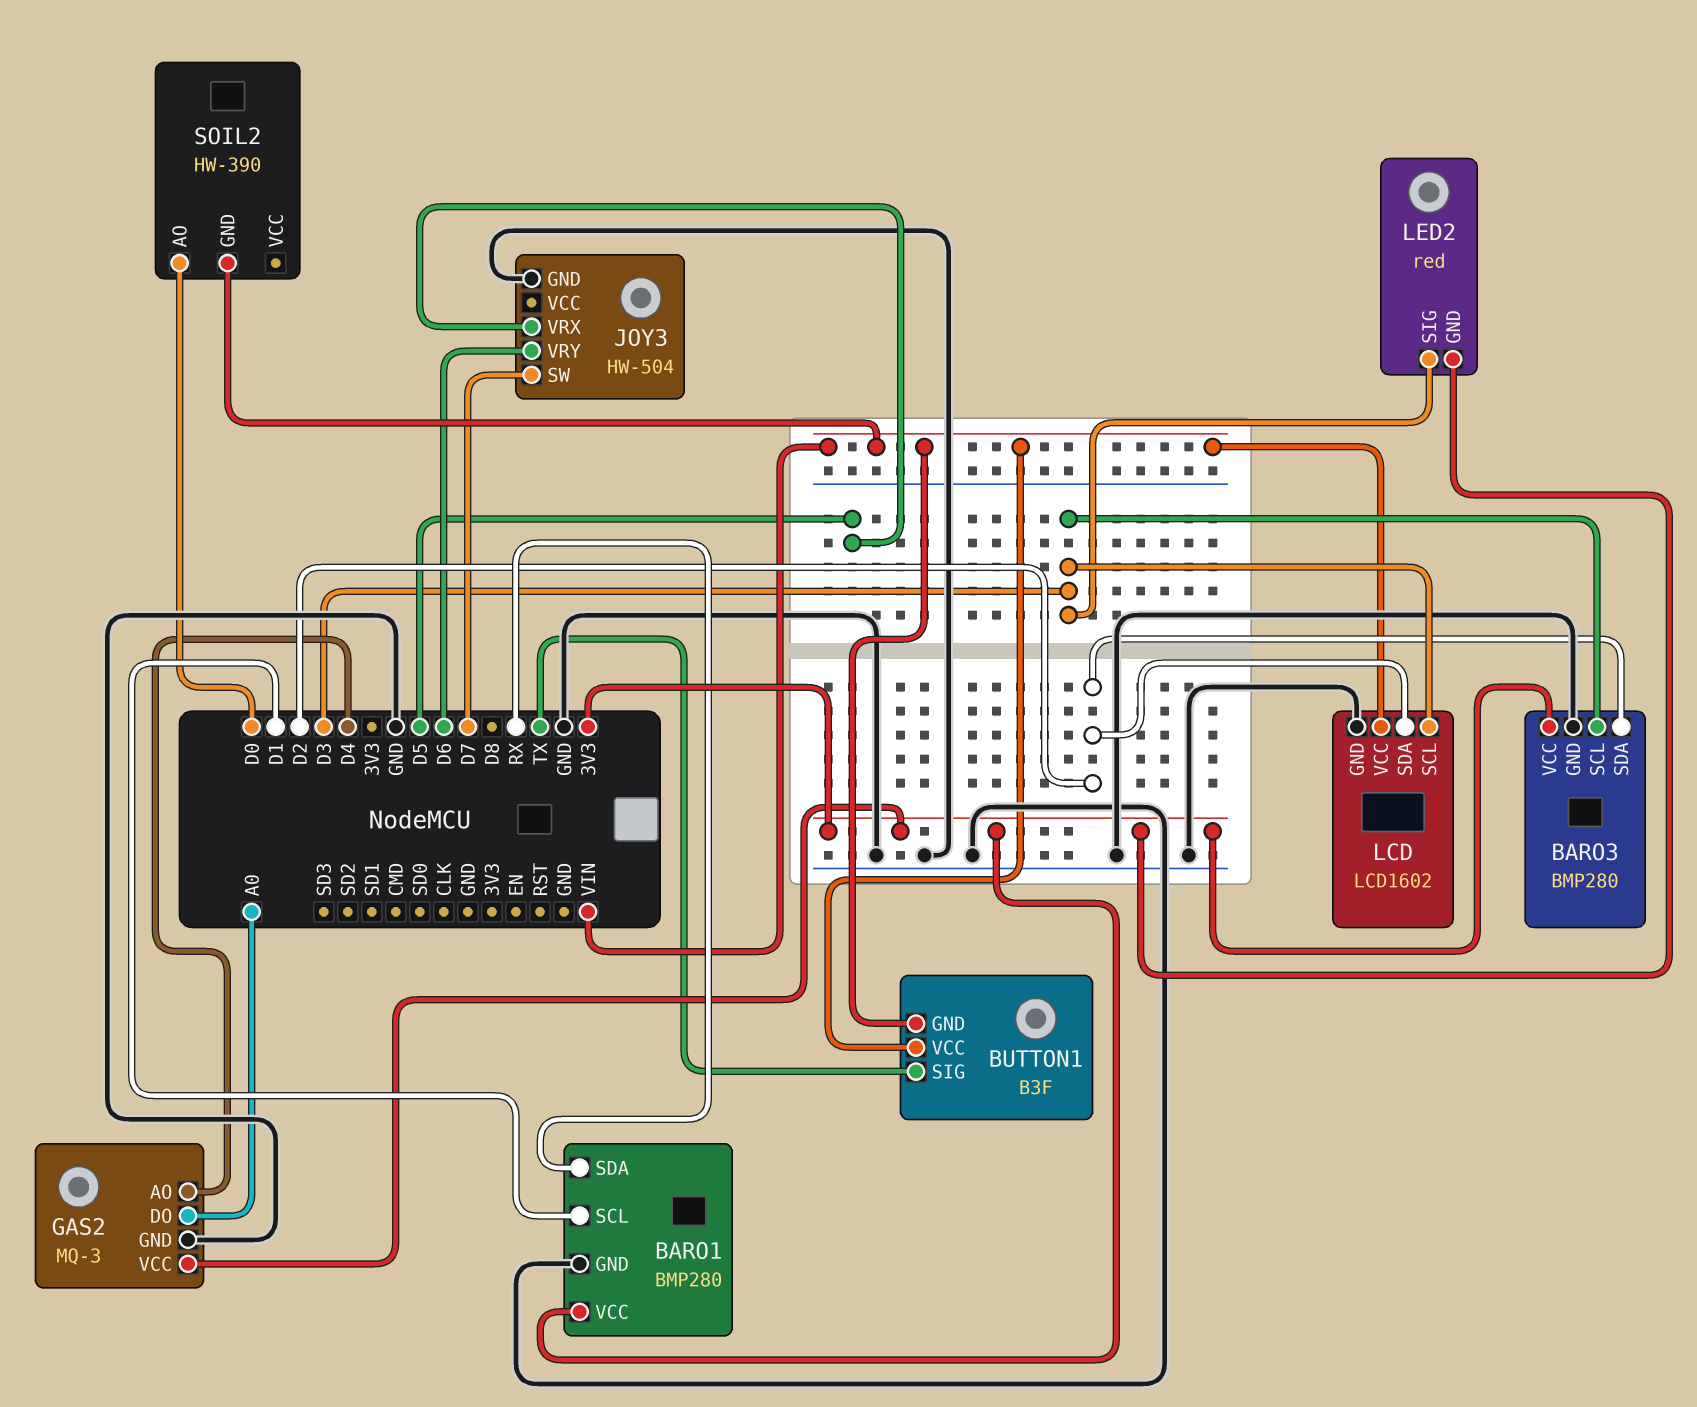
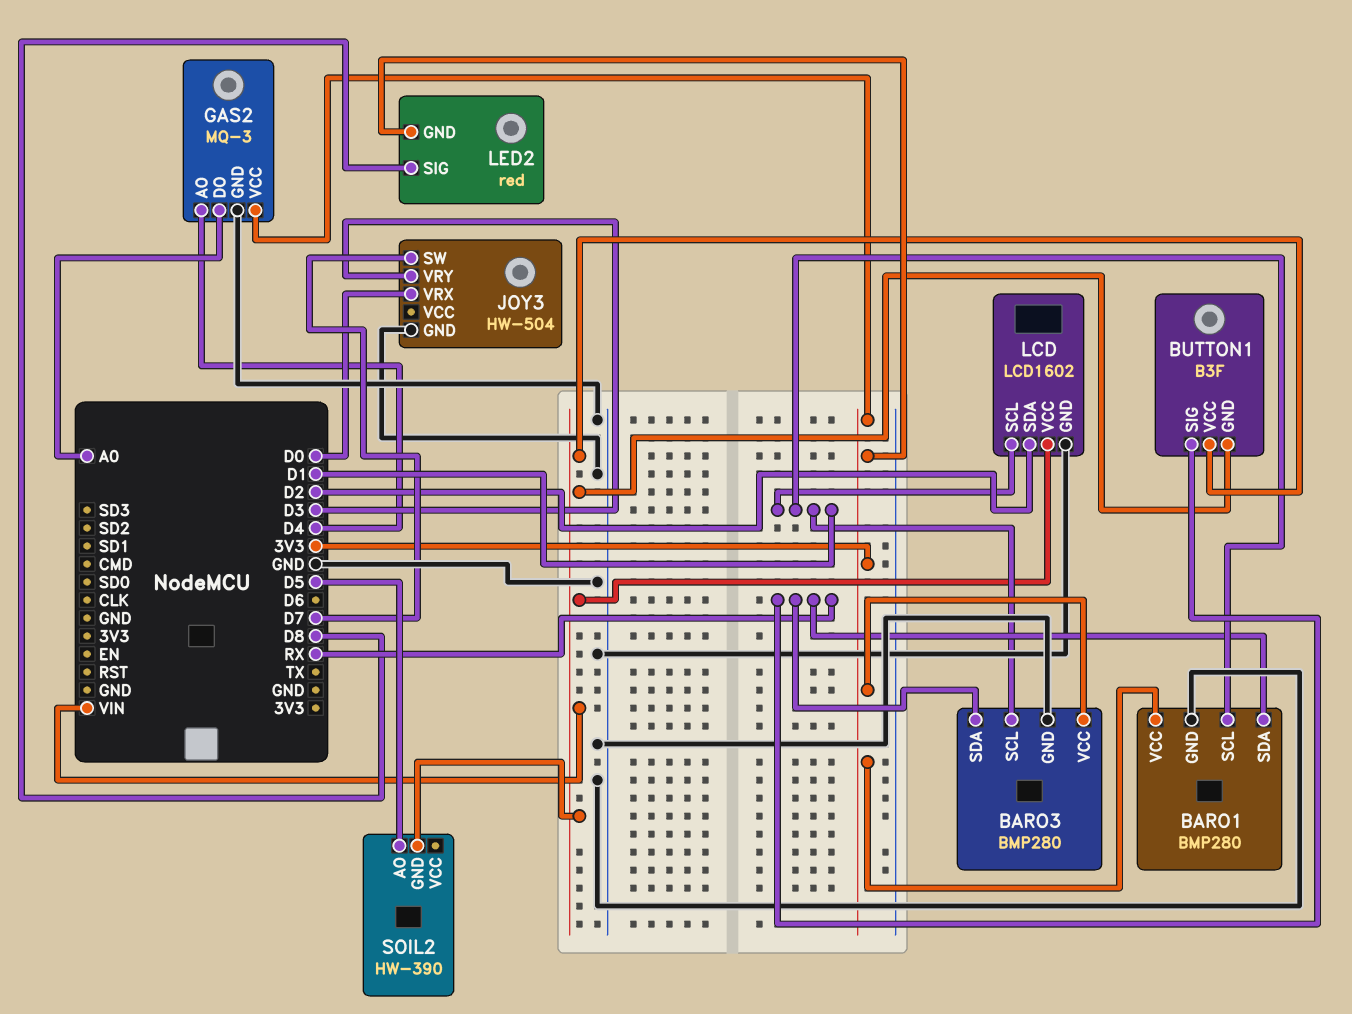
BARO3 pin SCL: D3 -> D1
BARO3 pin SDA: D2 -> RX
BUTTON1 pin SIG: TX -> RX
JOY3 pin VRX: D5 -> D0
JOY3 pin VRY: D6 -> D3
LCD pin SCL: D3 -> D1
LED2 pin SIG: D3 -> D8
SOIL2 pin AO: D0 -> D5

